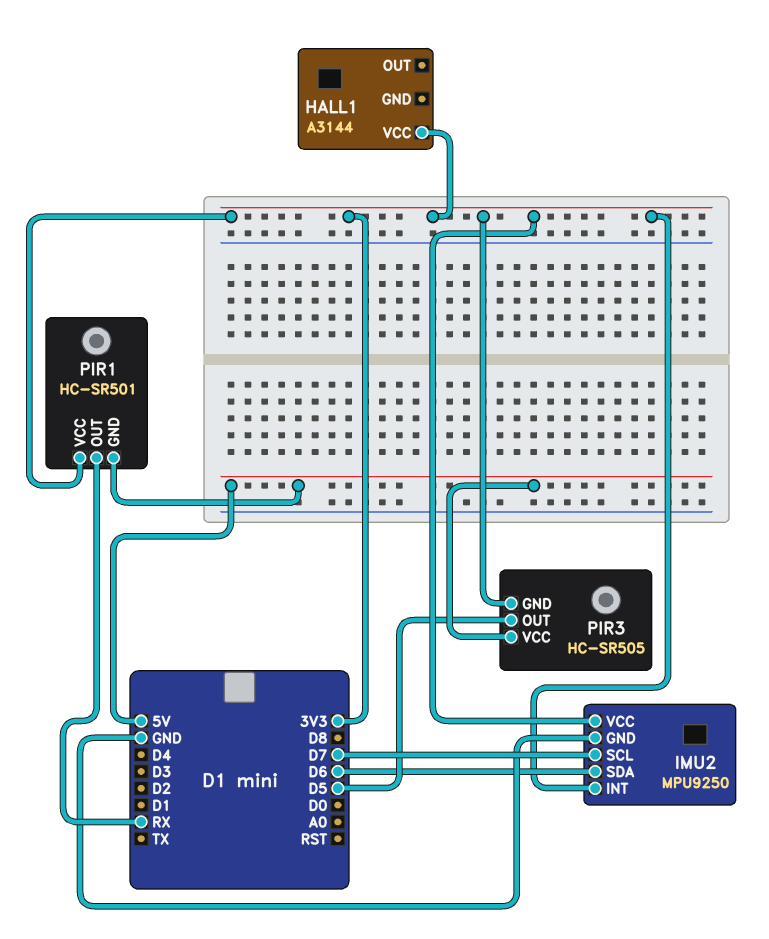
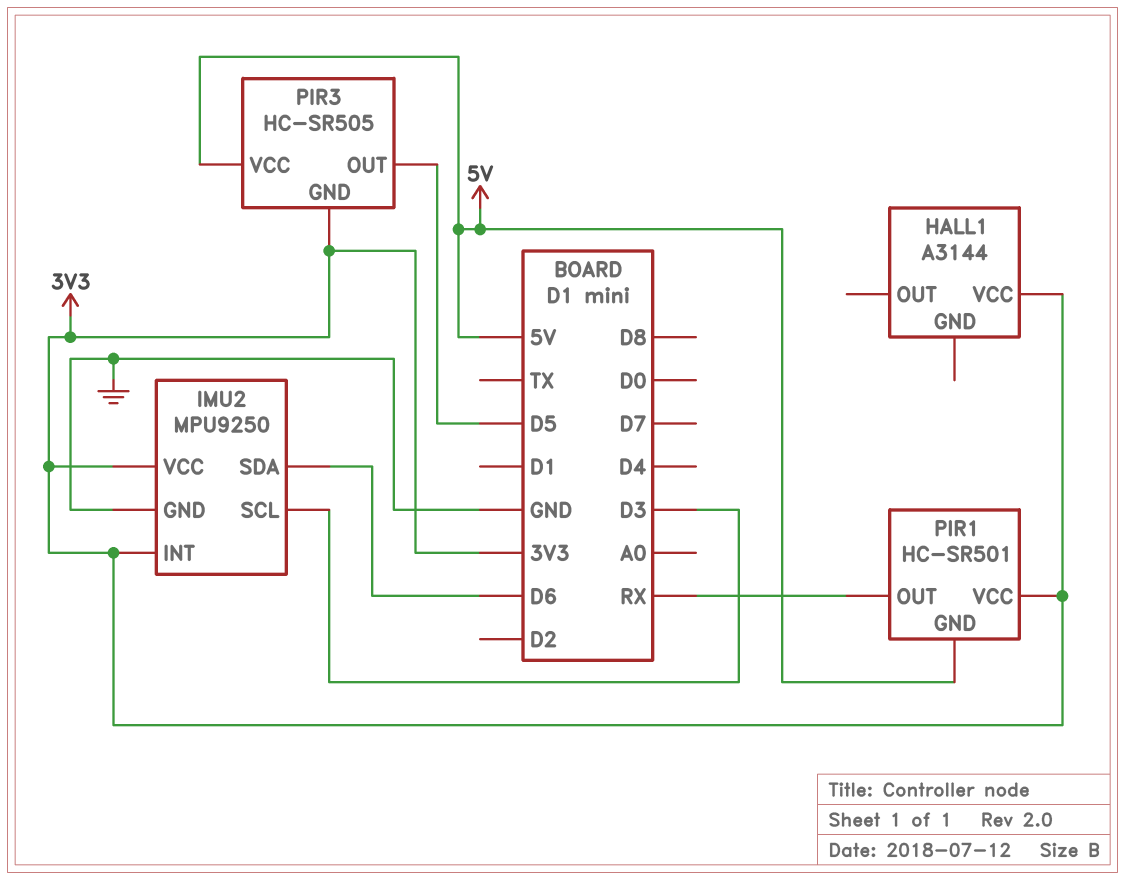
IMU2 pin SCL: D7 -> D3

